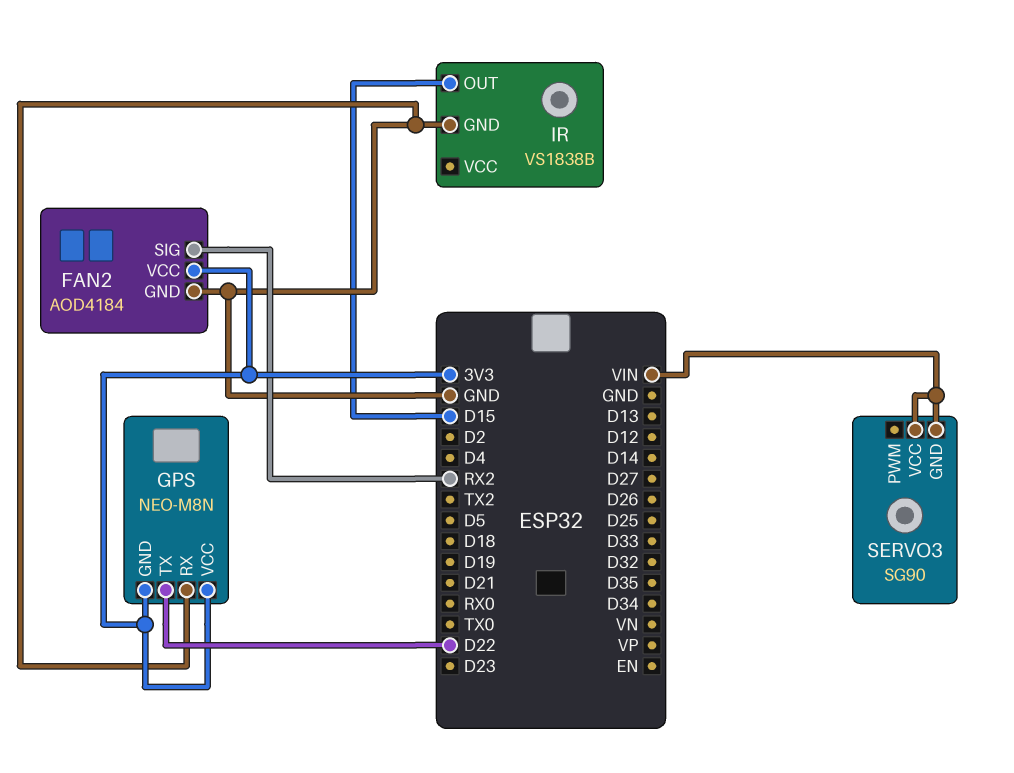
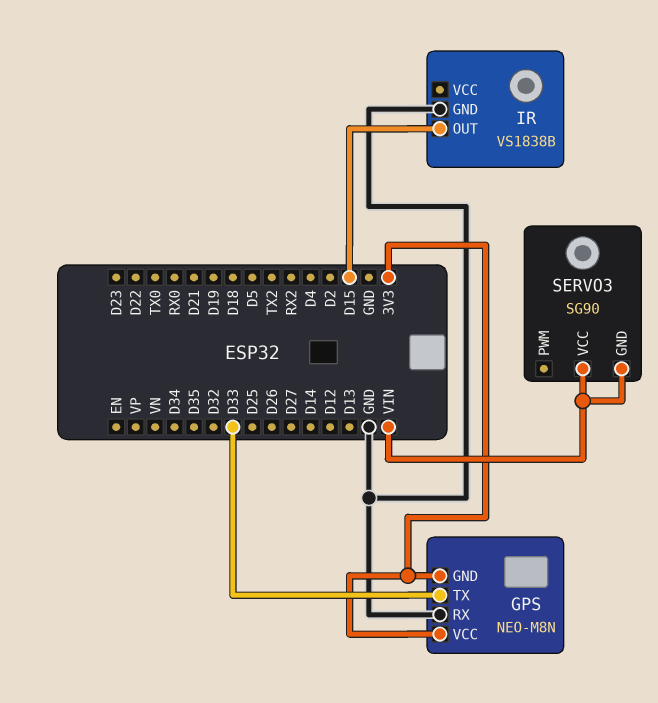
FAN2: AOD4184 -> none
FAN2 pin GND: GND -> none
FAN2 pin SIG: RX2 -> none
FAN2 pin VCC: 3V3 -> none
GPS pin TX: D22 -> D33

